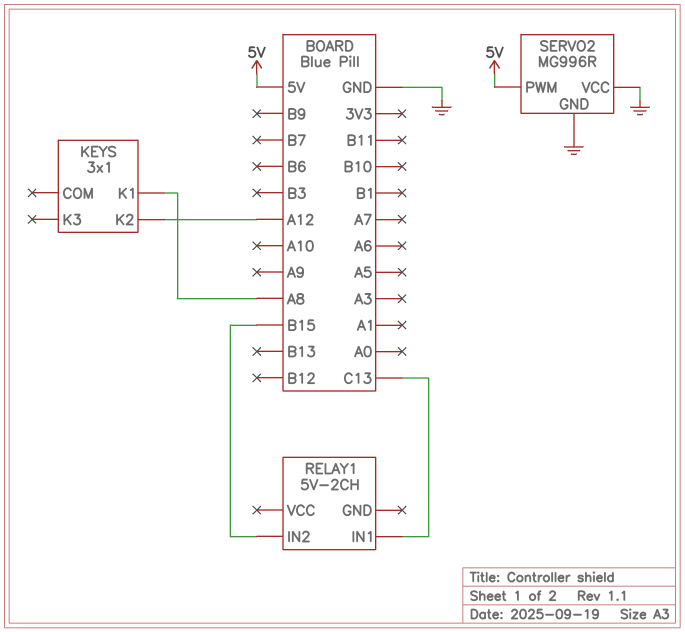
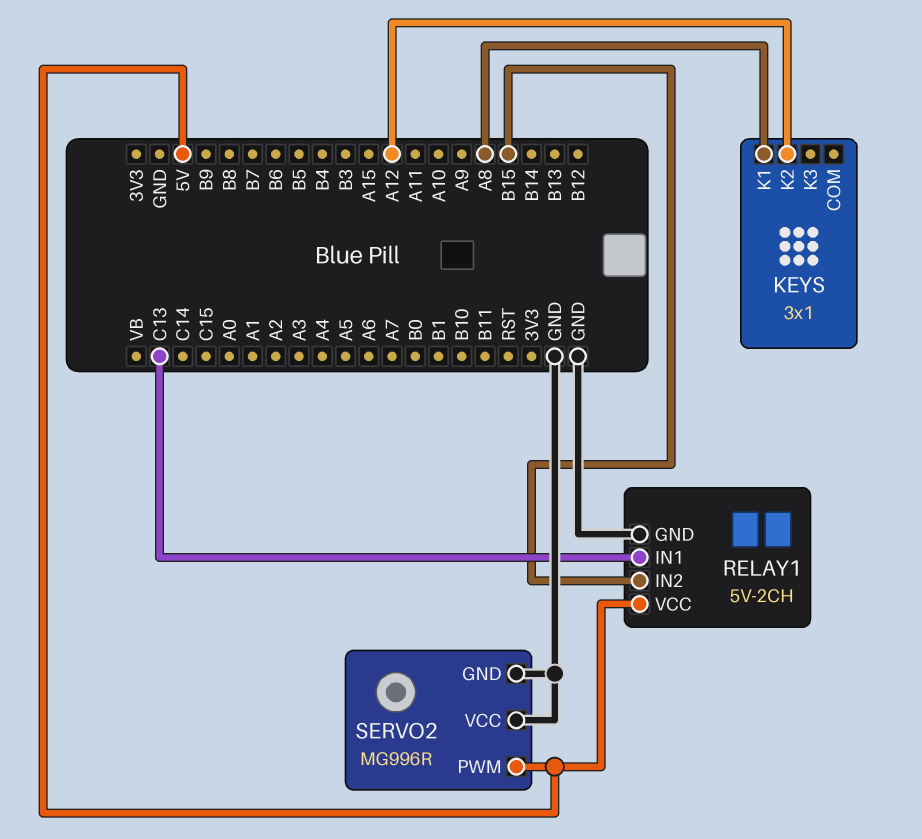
RELAY1 pin GND: none -> GND
RELAY1 pin VCC: none -> 5V

